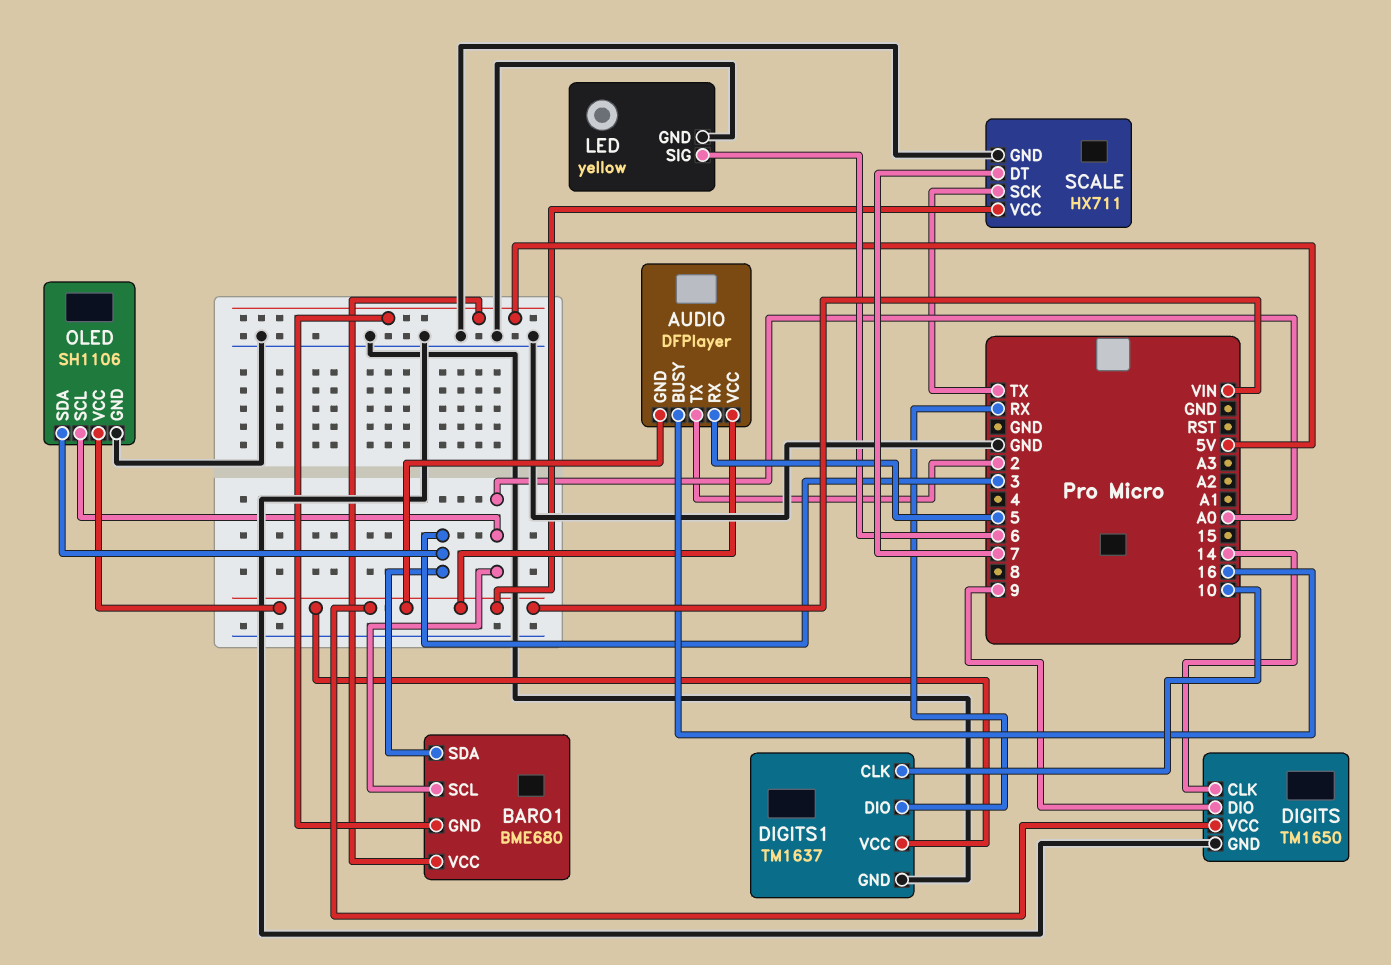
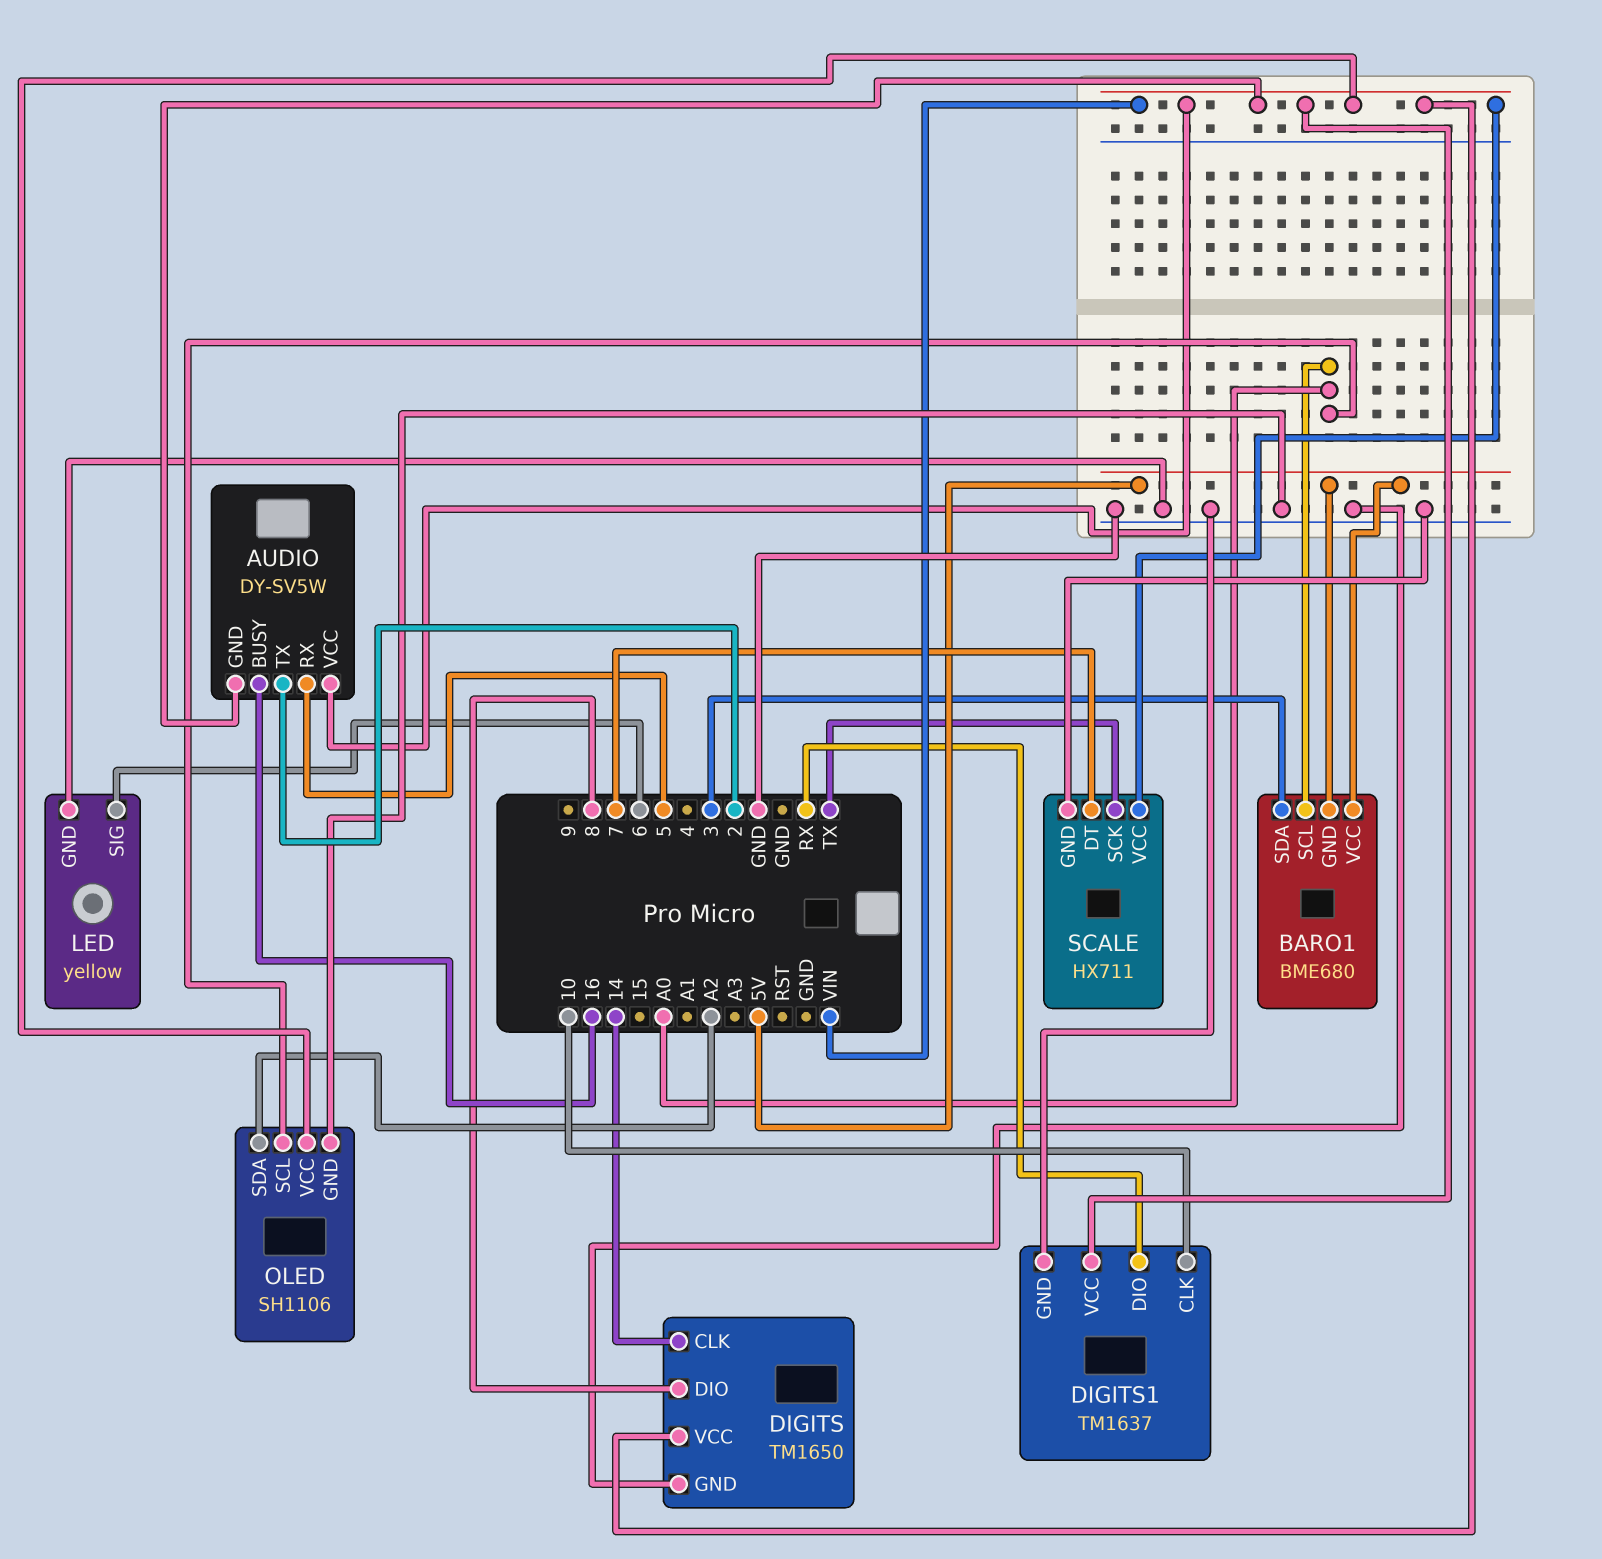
AUDIO: DFPlayer -> DY-SV5W
DIGITS pin DIO: 9 -> 8
OLED pin SDA: 3 -> A2

